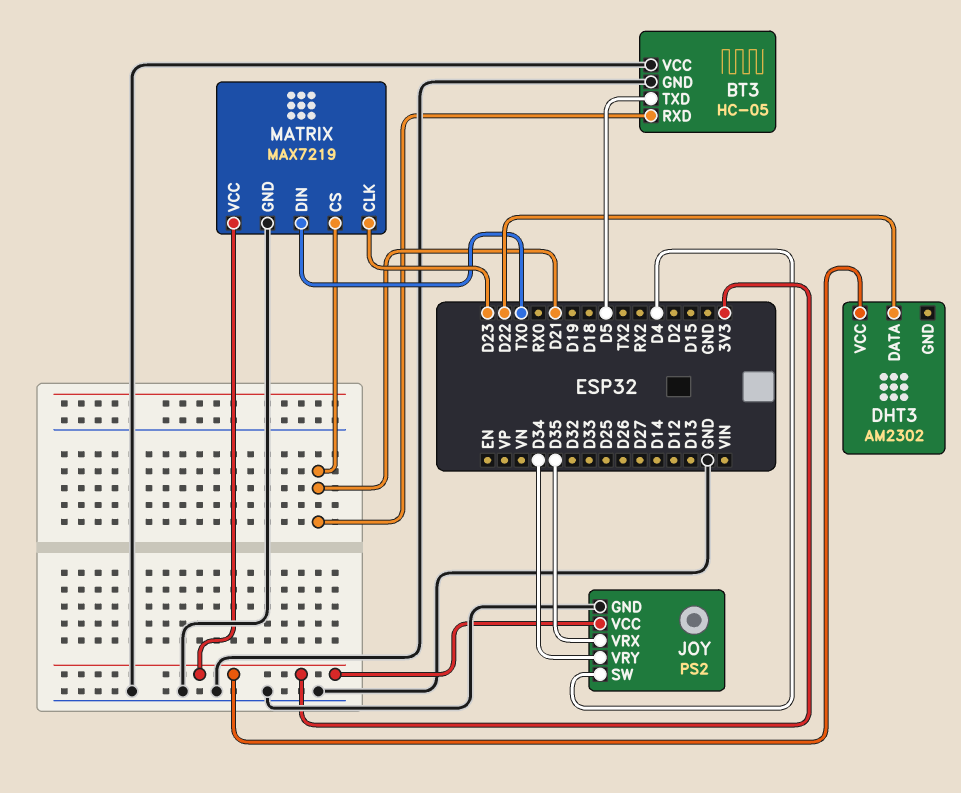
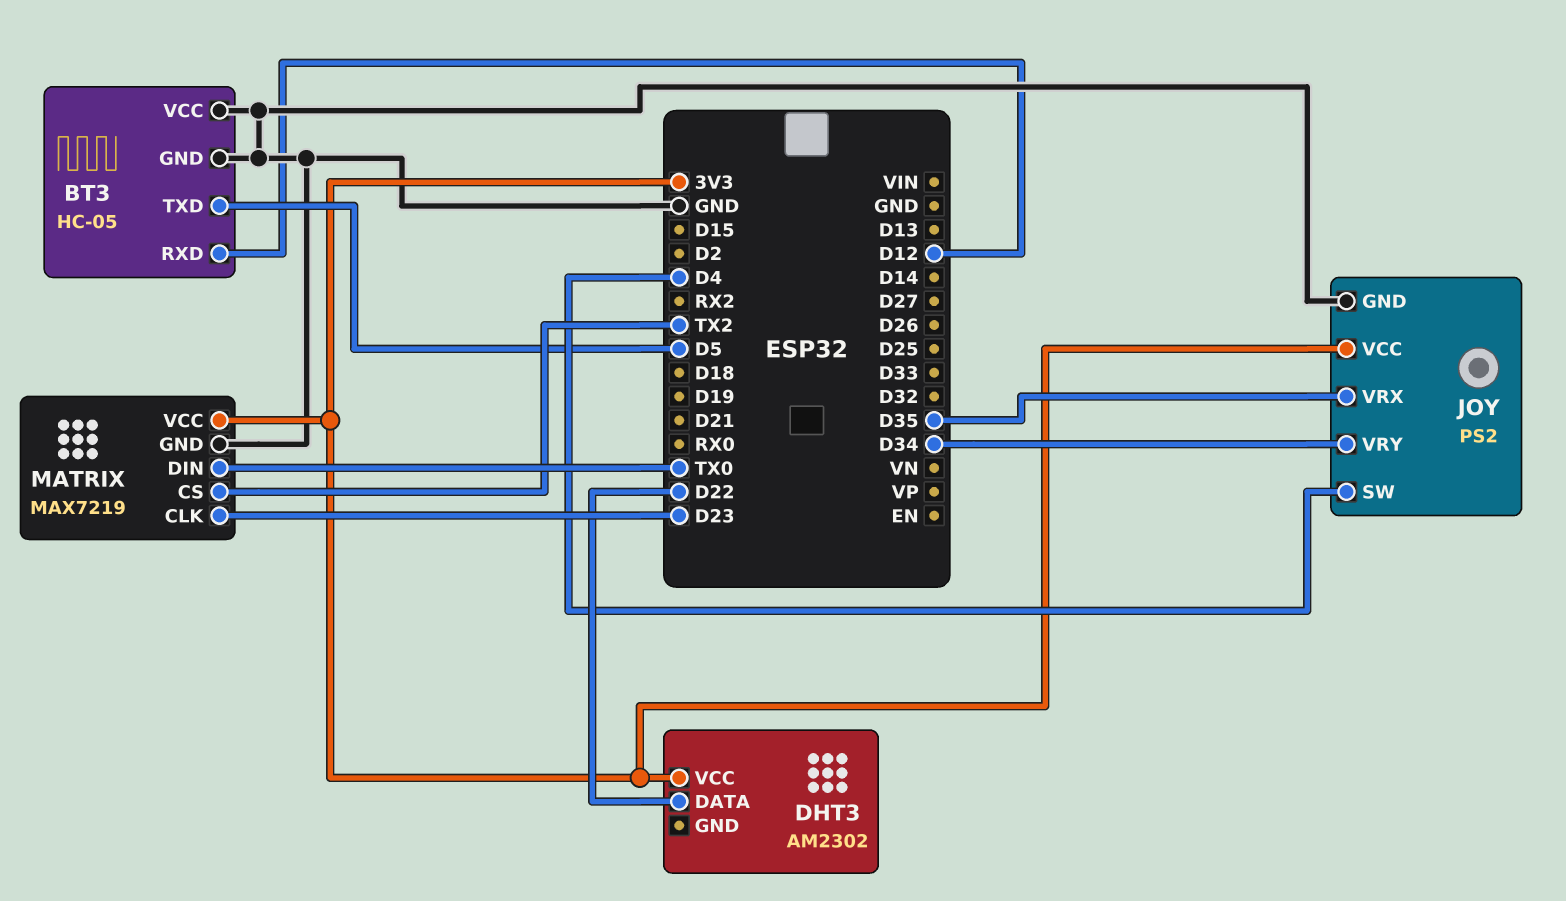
BT3 pin RXD: D21 -> D12
MATRIX pin CS: D21 -> TX2

